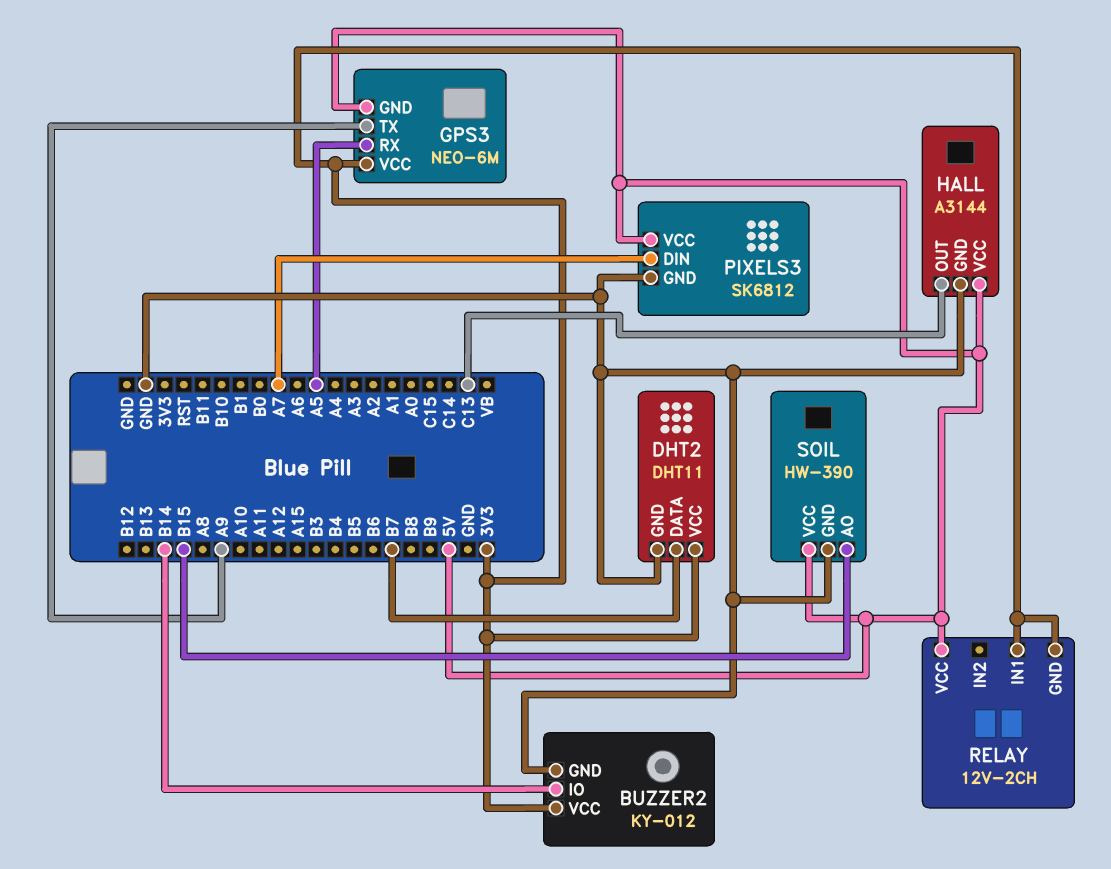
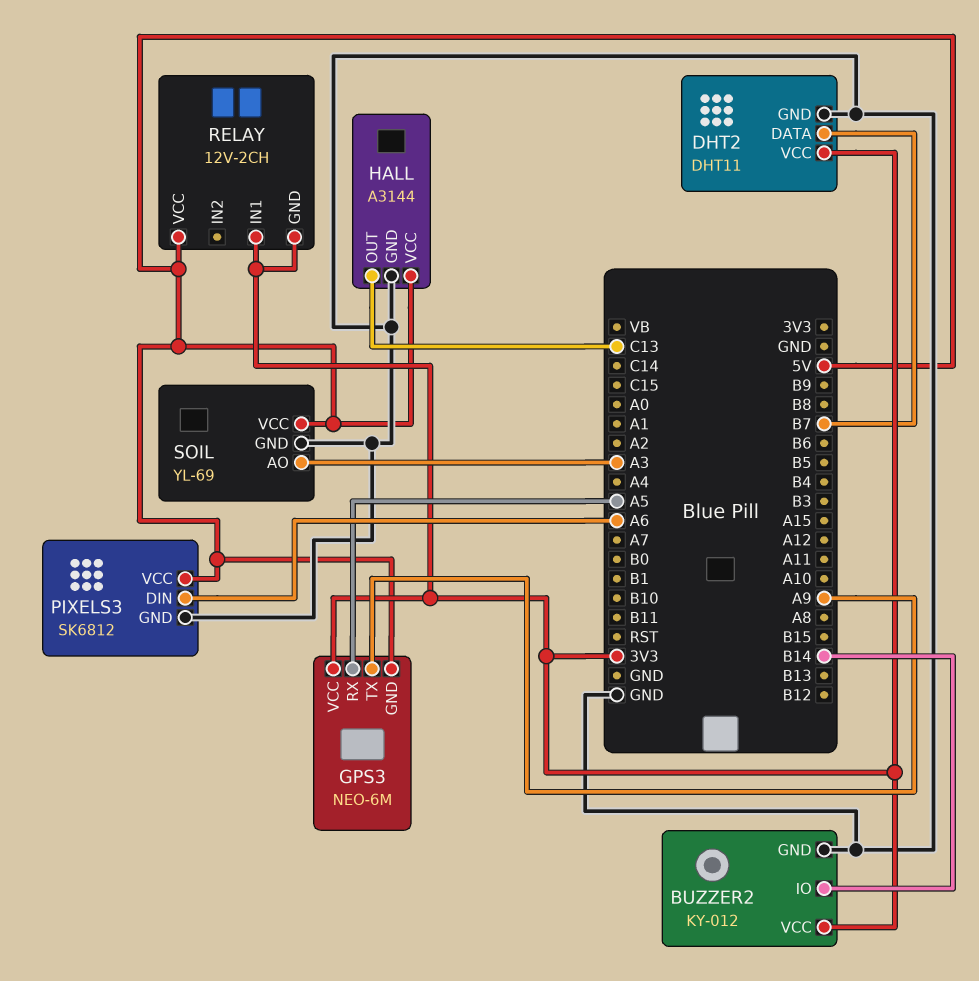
PIXELS3 pin DIN: A7 -> A6
SOIL: HW-390 -> YL-69
SOIL pin AO: B15 -> A3

